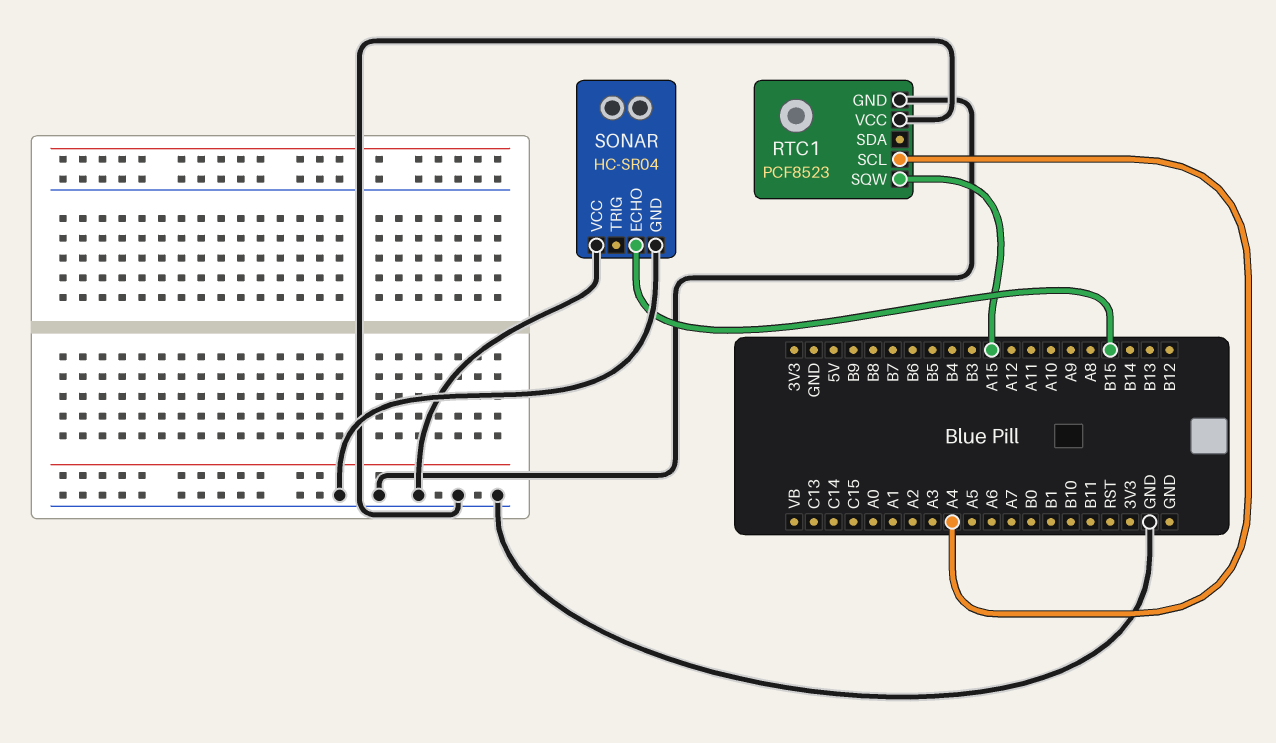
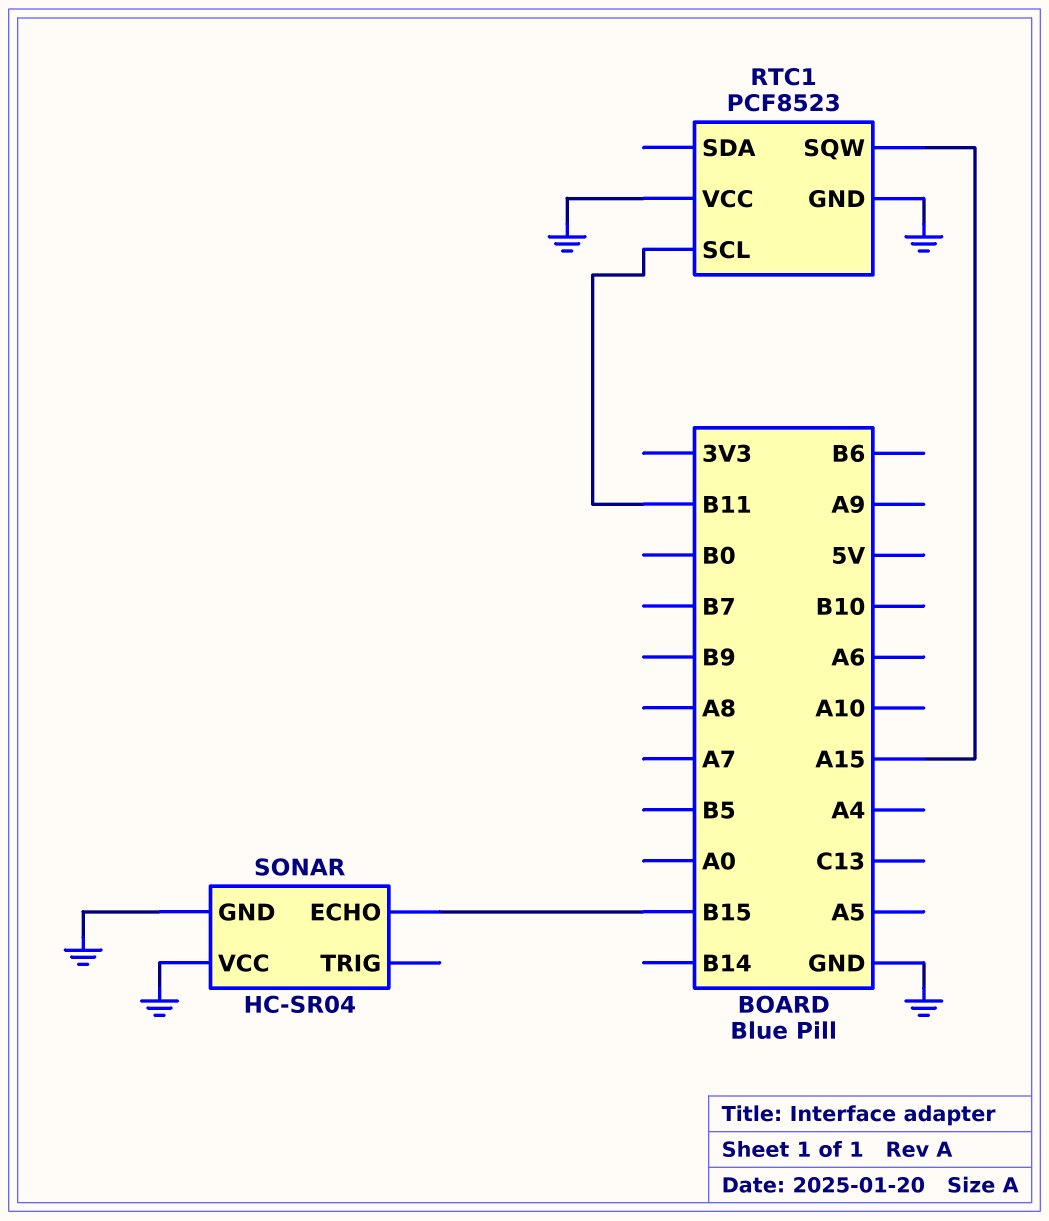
RTC1 pin SCL: A4 -> B11

